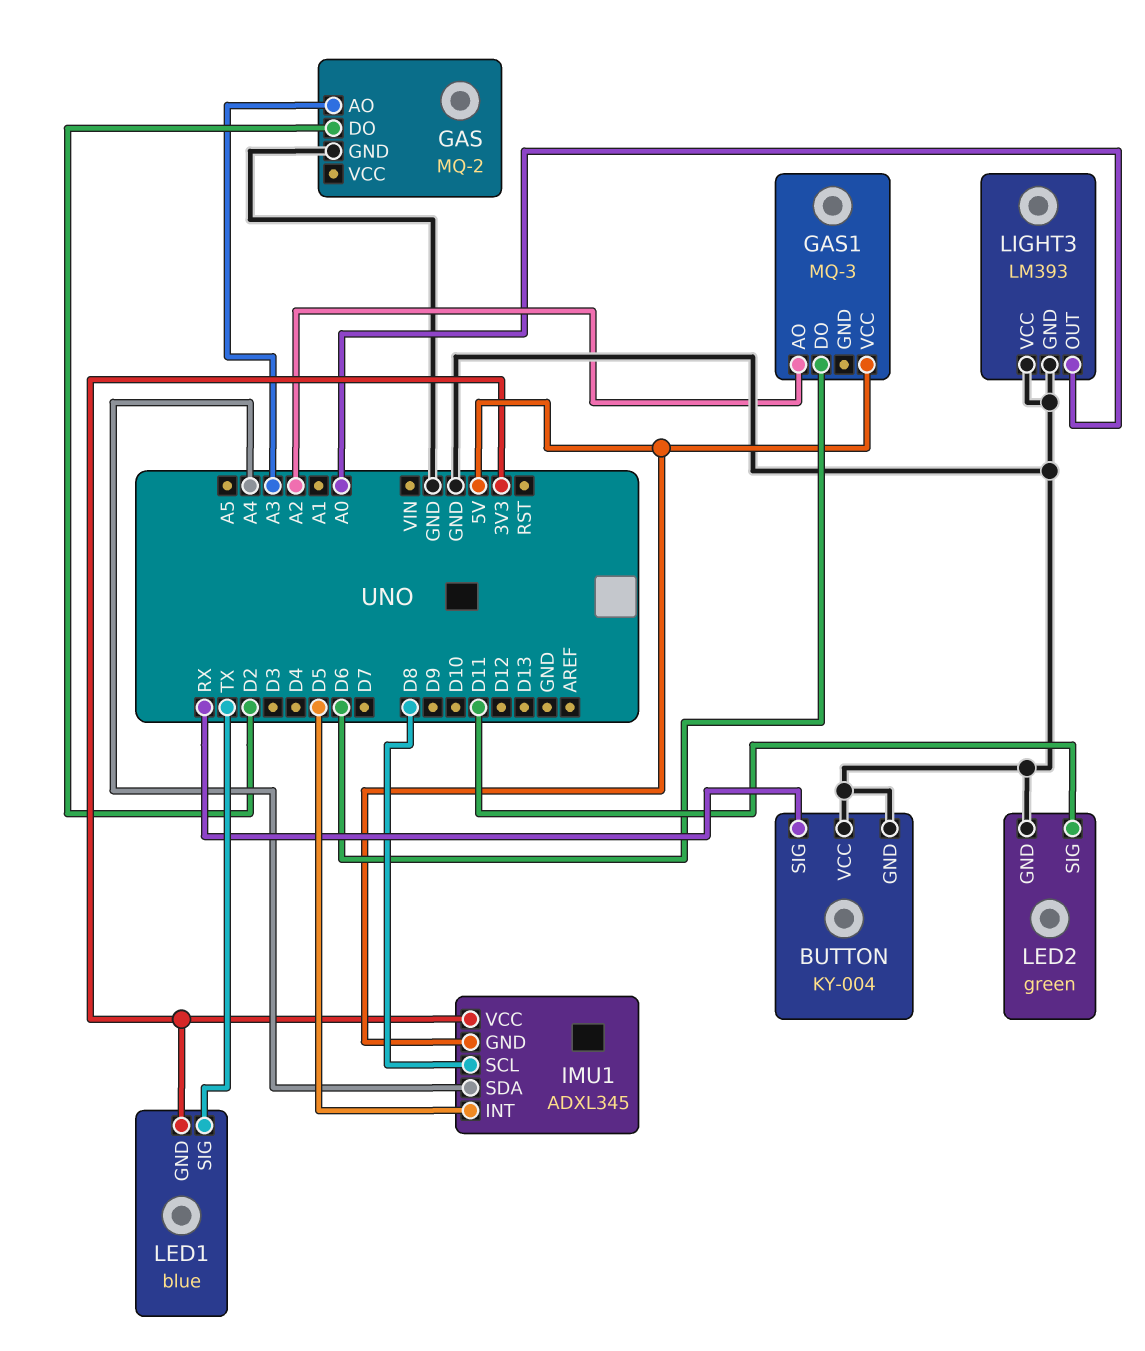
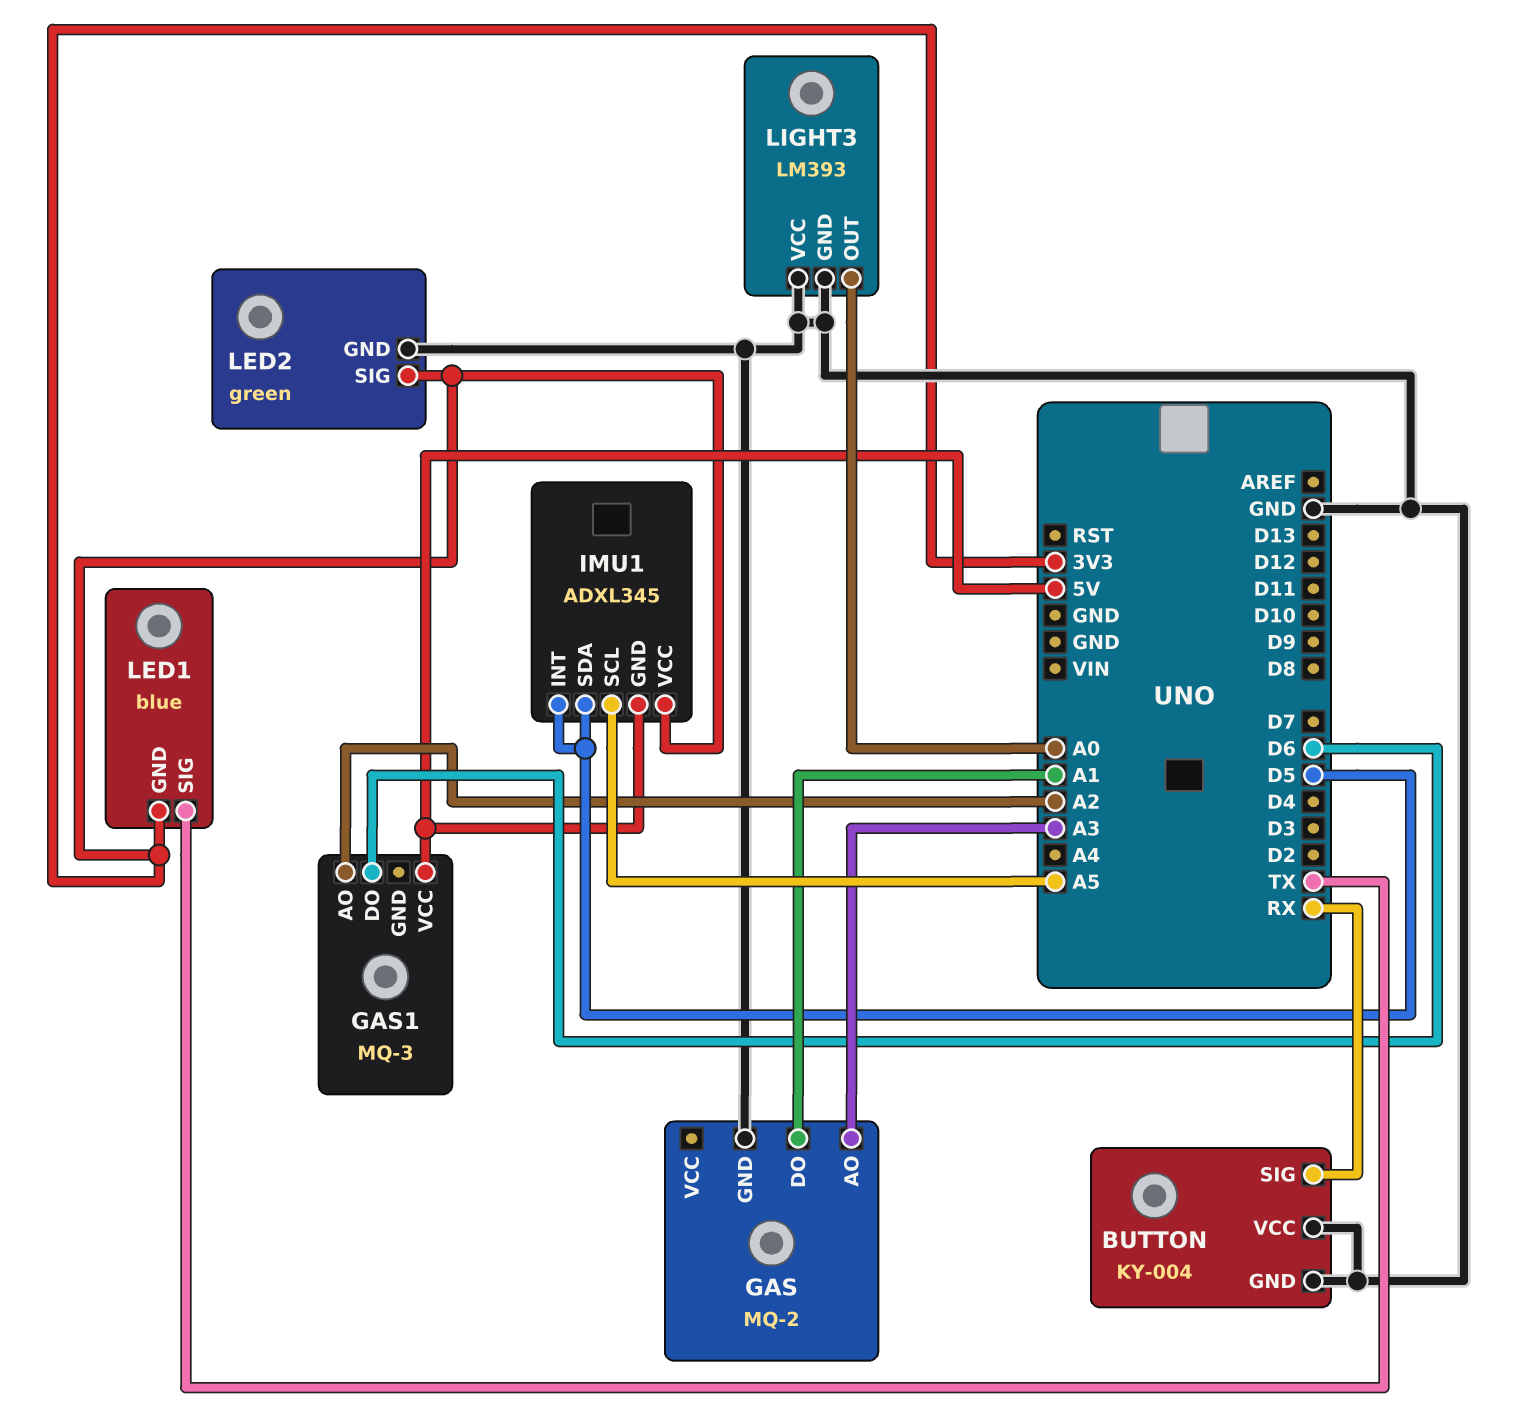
GAS pin DO: D2 -> A1
IMU1 pin SCL: D8 -> A5
IMU1 pin SDA: A4 -> D5
LED2 pin SIG: D11 -> 3V3

